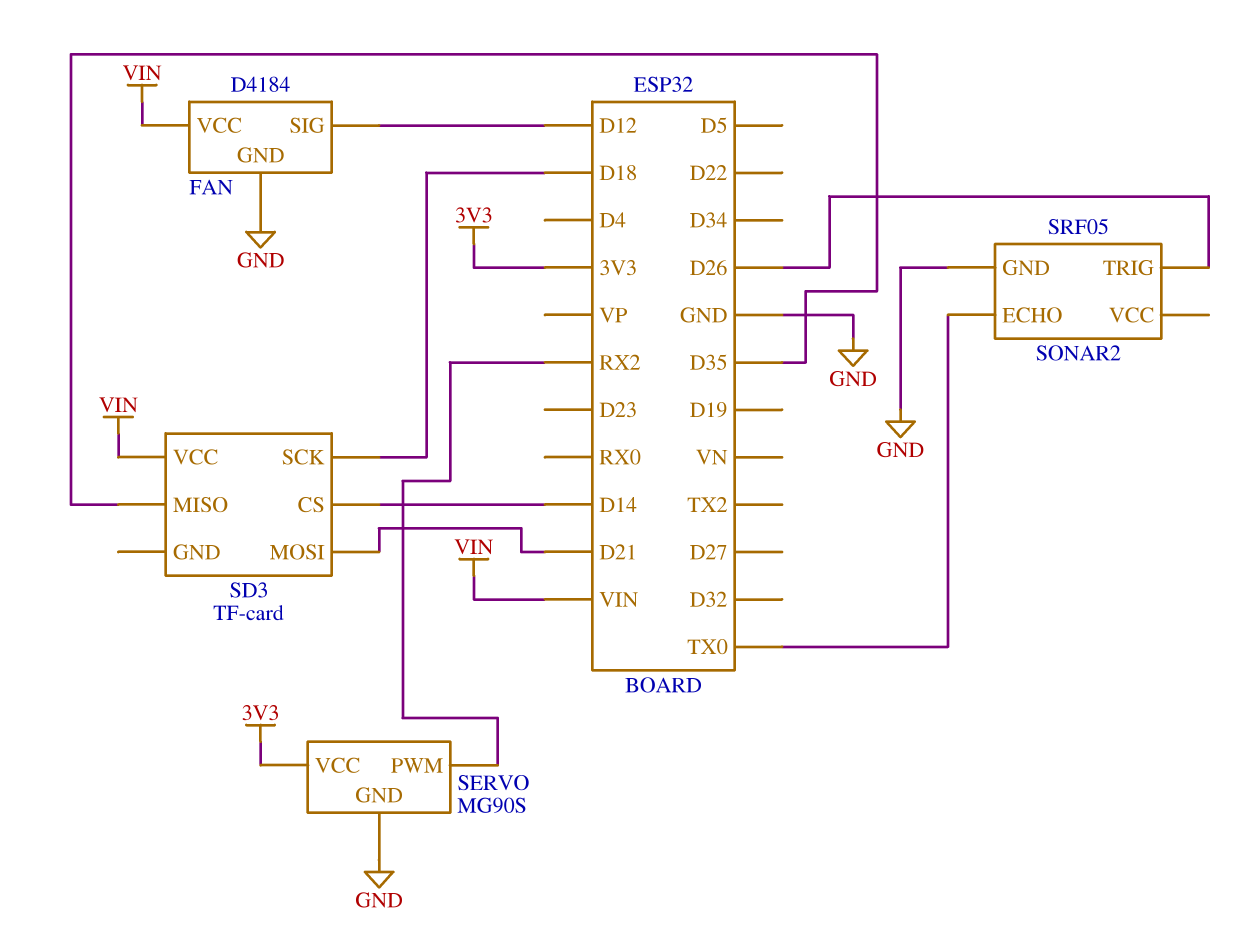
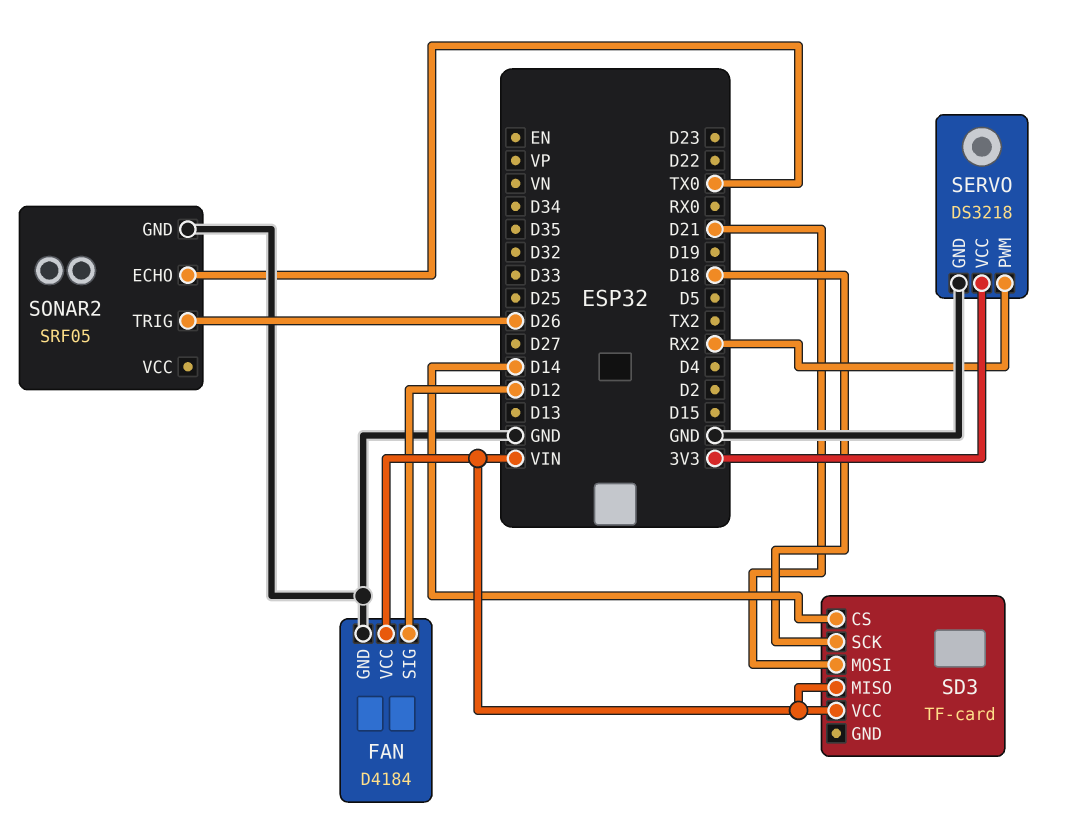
SD3 pin MISO: D35 -> VIN
SERVO: MG90S -> DS3218

